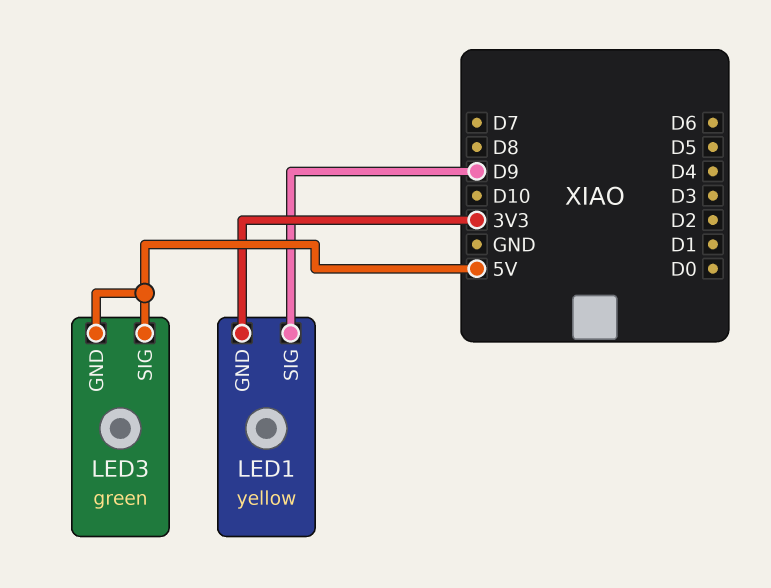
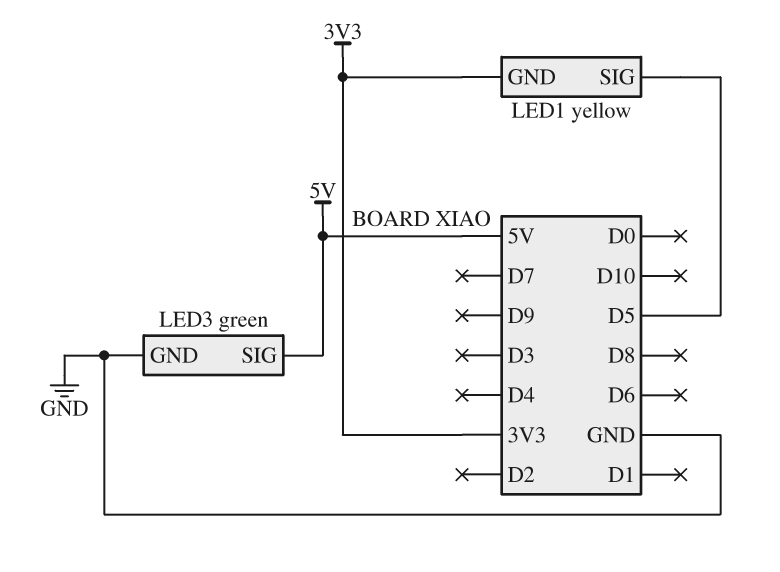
LED1 pin SIG: D9 -> D5
LED3 pin GND: 5V -> GND

